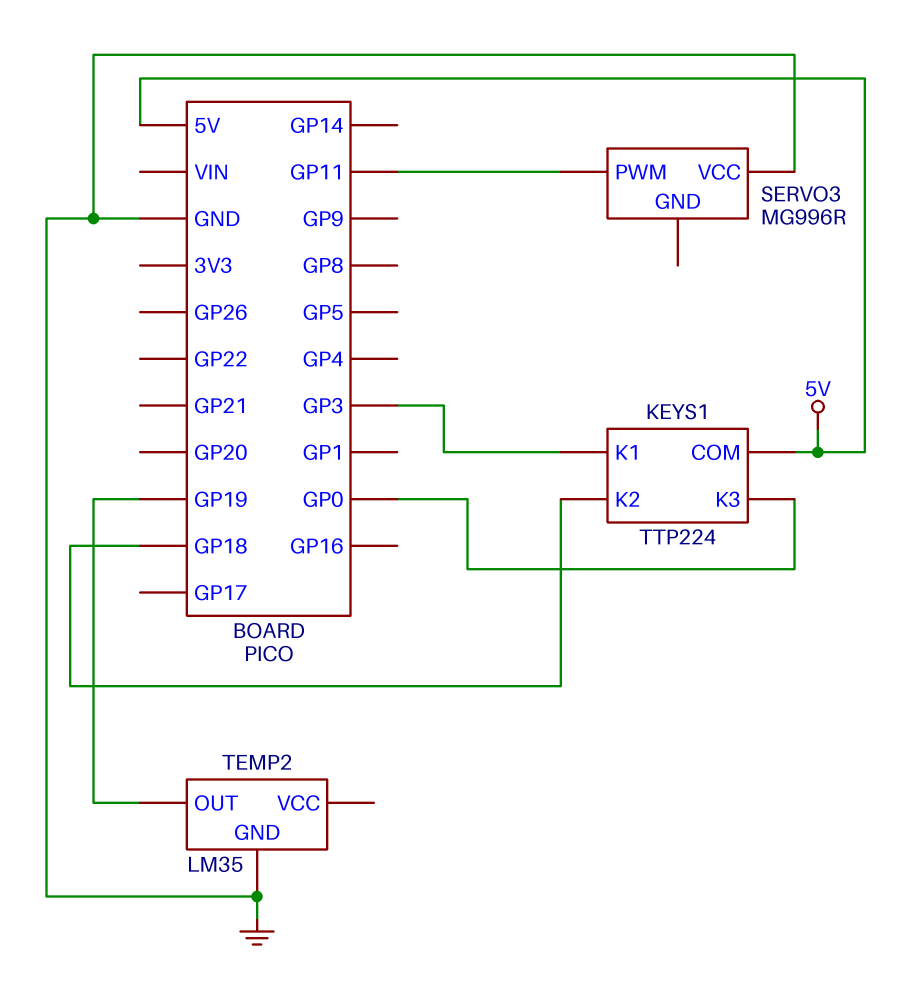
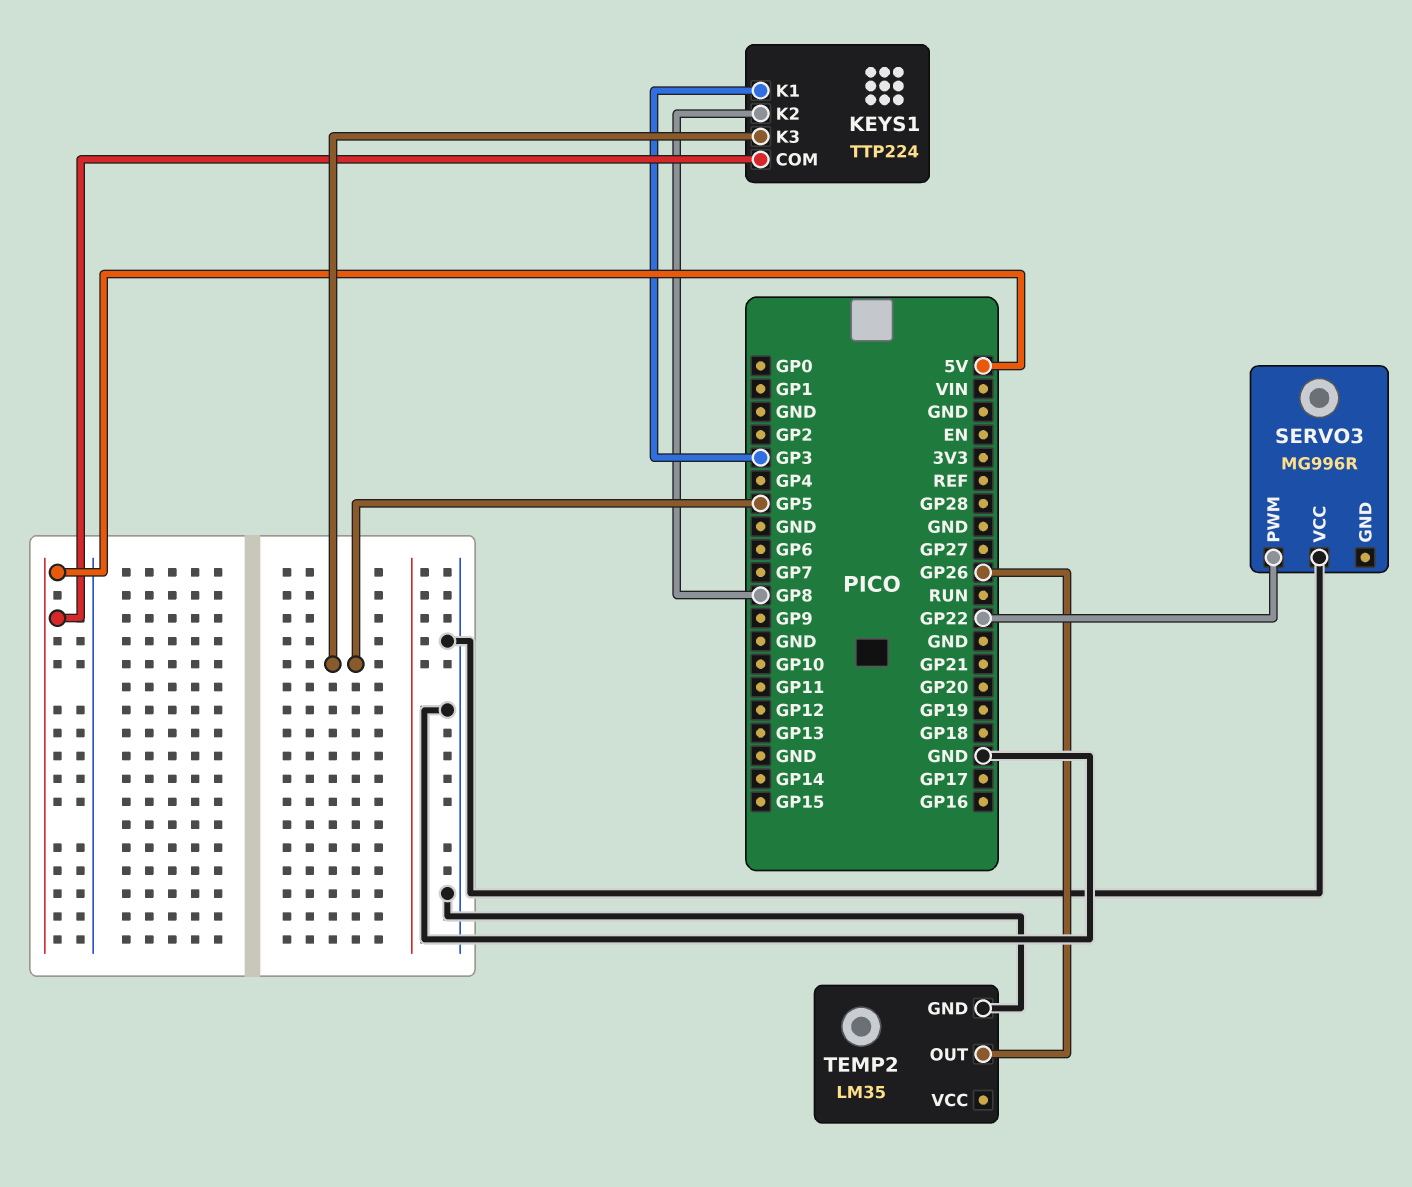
KEYS1 pin K2: GP18 -> GP8
KEYS1 pin K3: GP0 -> GP5
SERVO3 pin PWM: GP11 -> GP22
TEMP2 pin OUT: GP19 -> GP26

